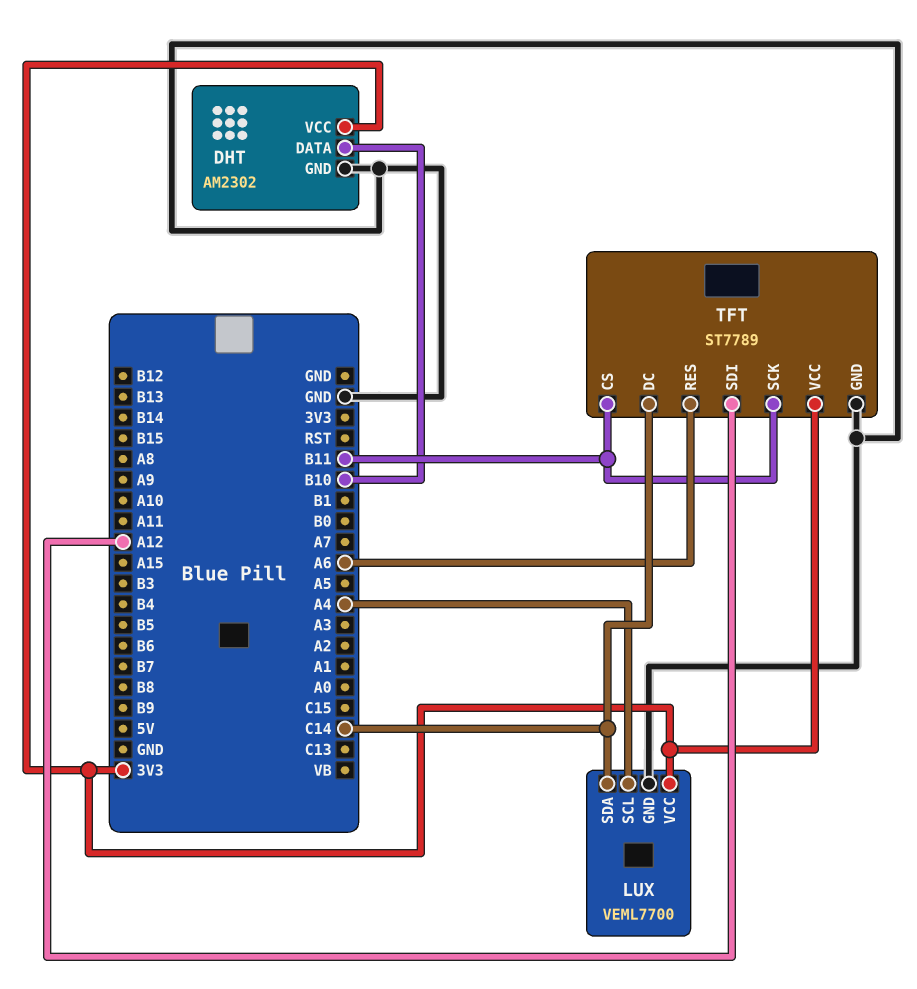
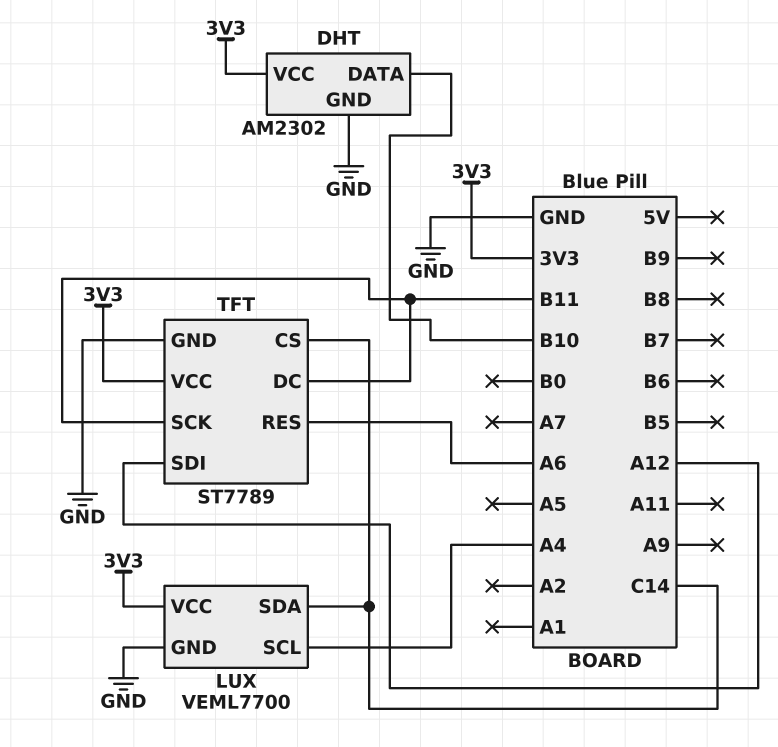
TFT pin CS: B11 -> C14
TFT pin DC: C14 -> B11

